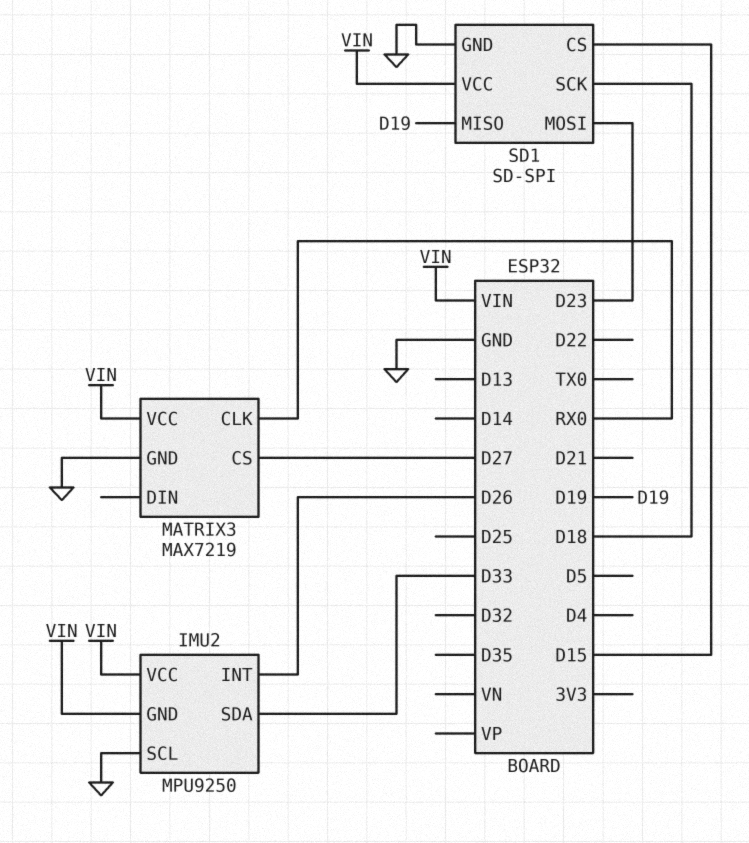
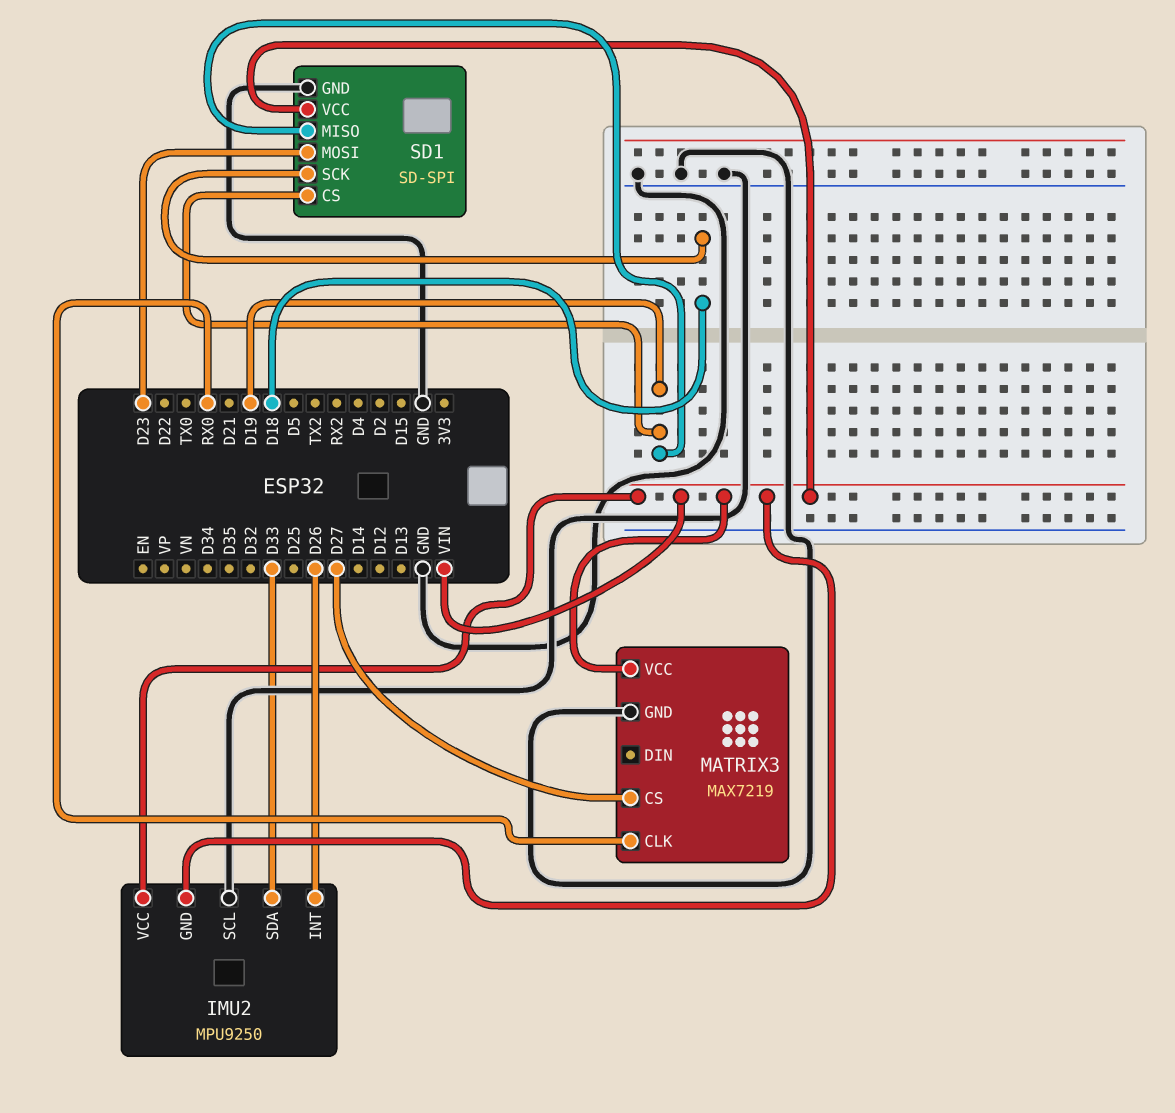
SD1 pin CS: D15 -> D19

